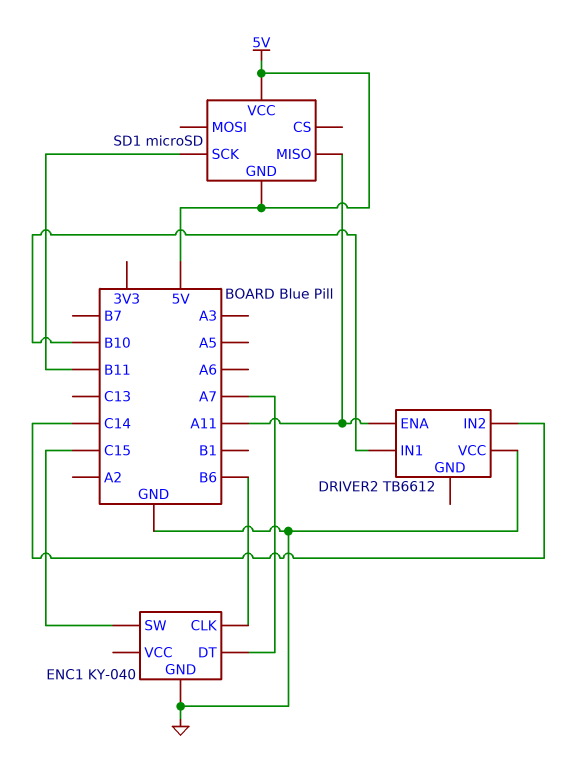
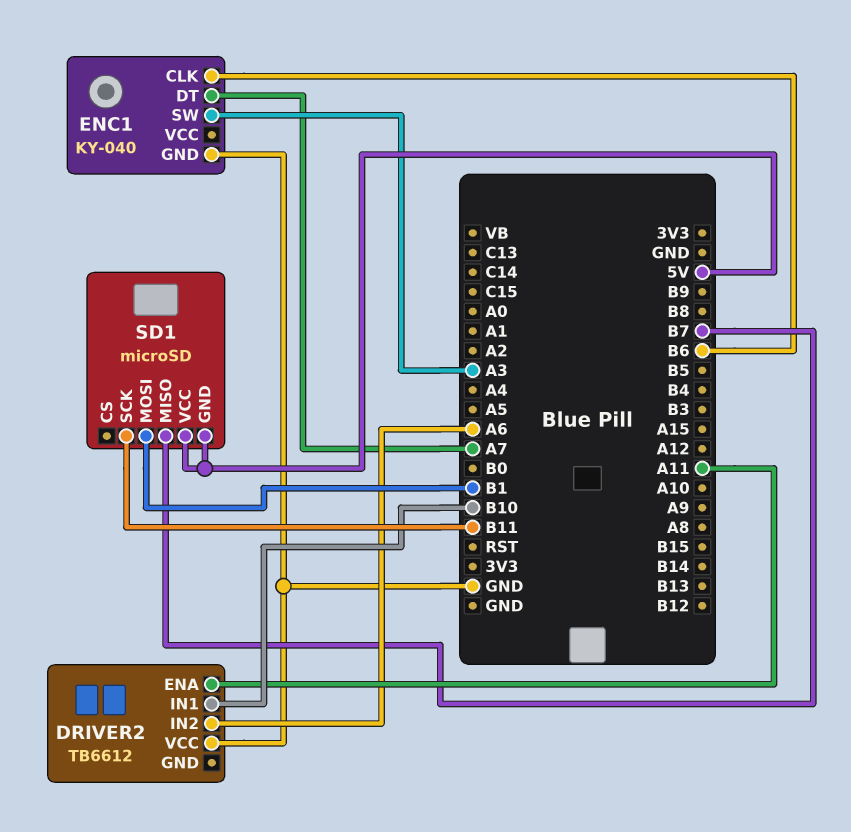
DRIVER2 pin IN2: C14 -> A6
ENC1 pin SW: C15 -> A3
SD1 pin MISO: A11 -> B7
SD1 pin MOSI: none -> B1

